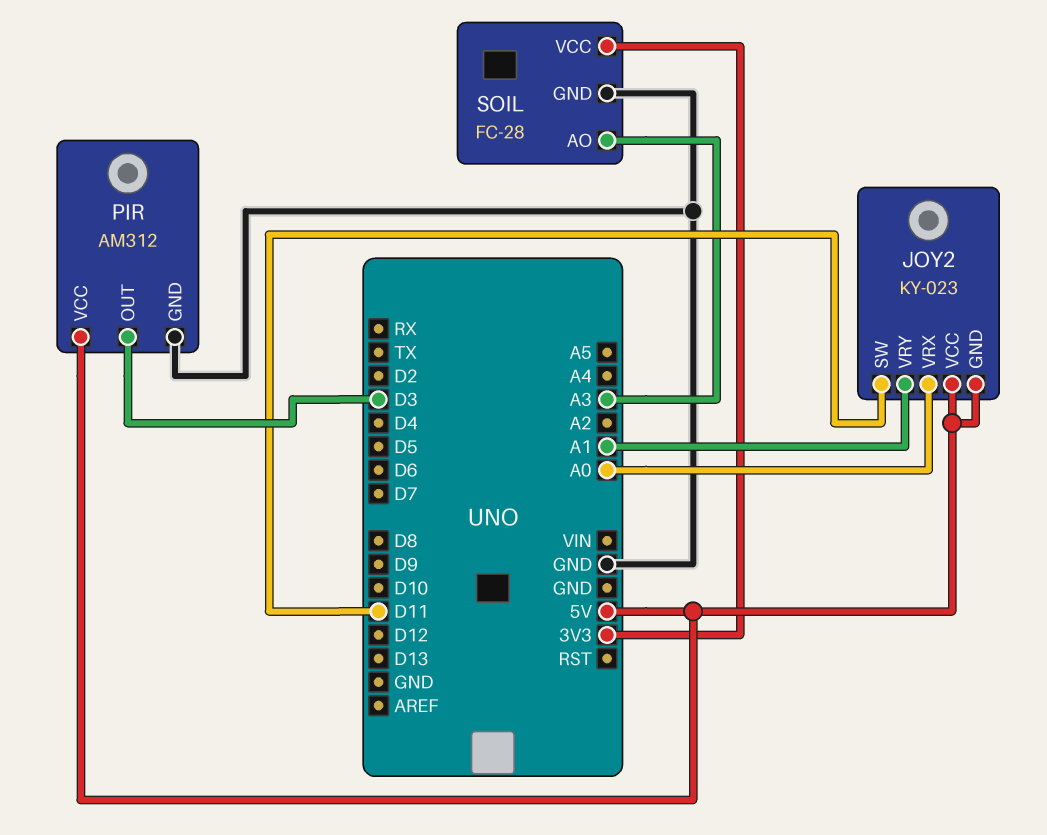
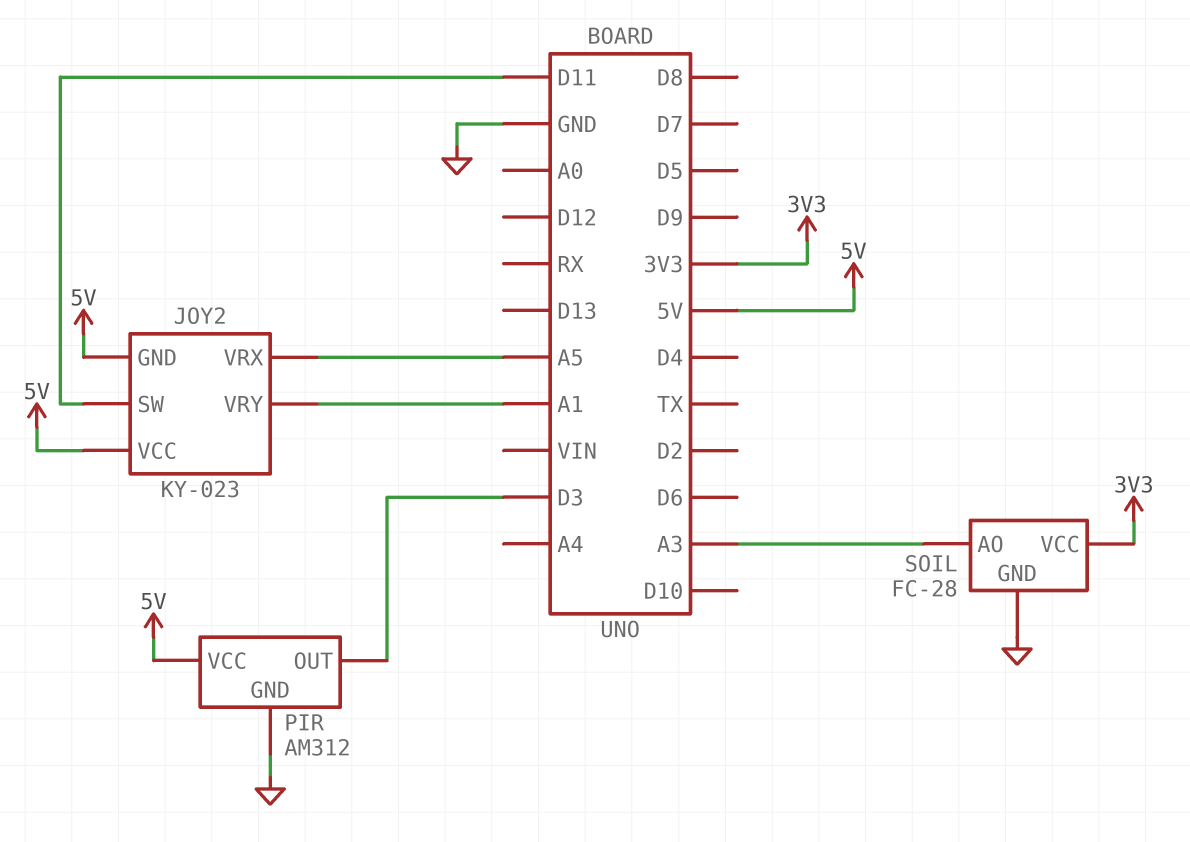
JOY2 pin VRX: A0 -> A5

